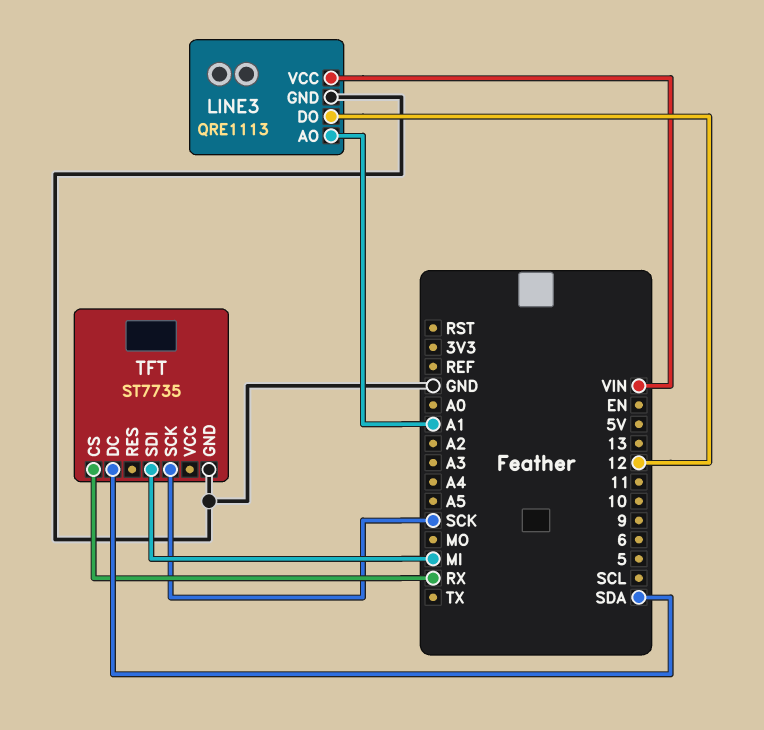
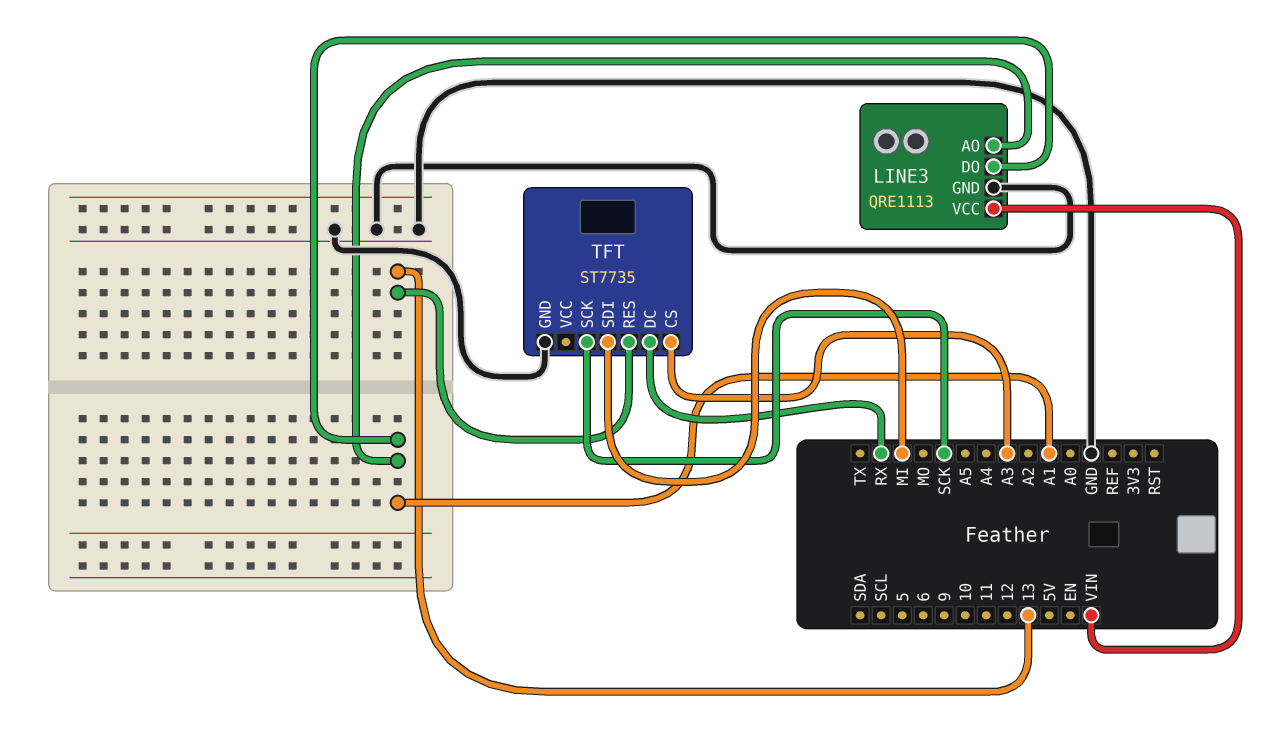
LINE3 pin DO: 12 -> A1
TFT pin CS: RX -> A3
TFT pin DC: SDA -> RX
TFT pin RES: none -> 13

